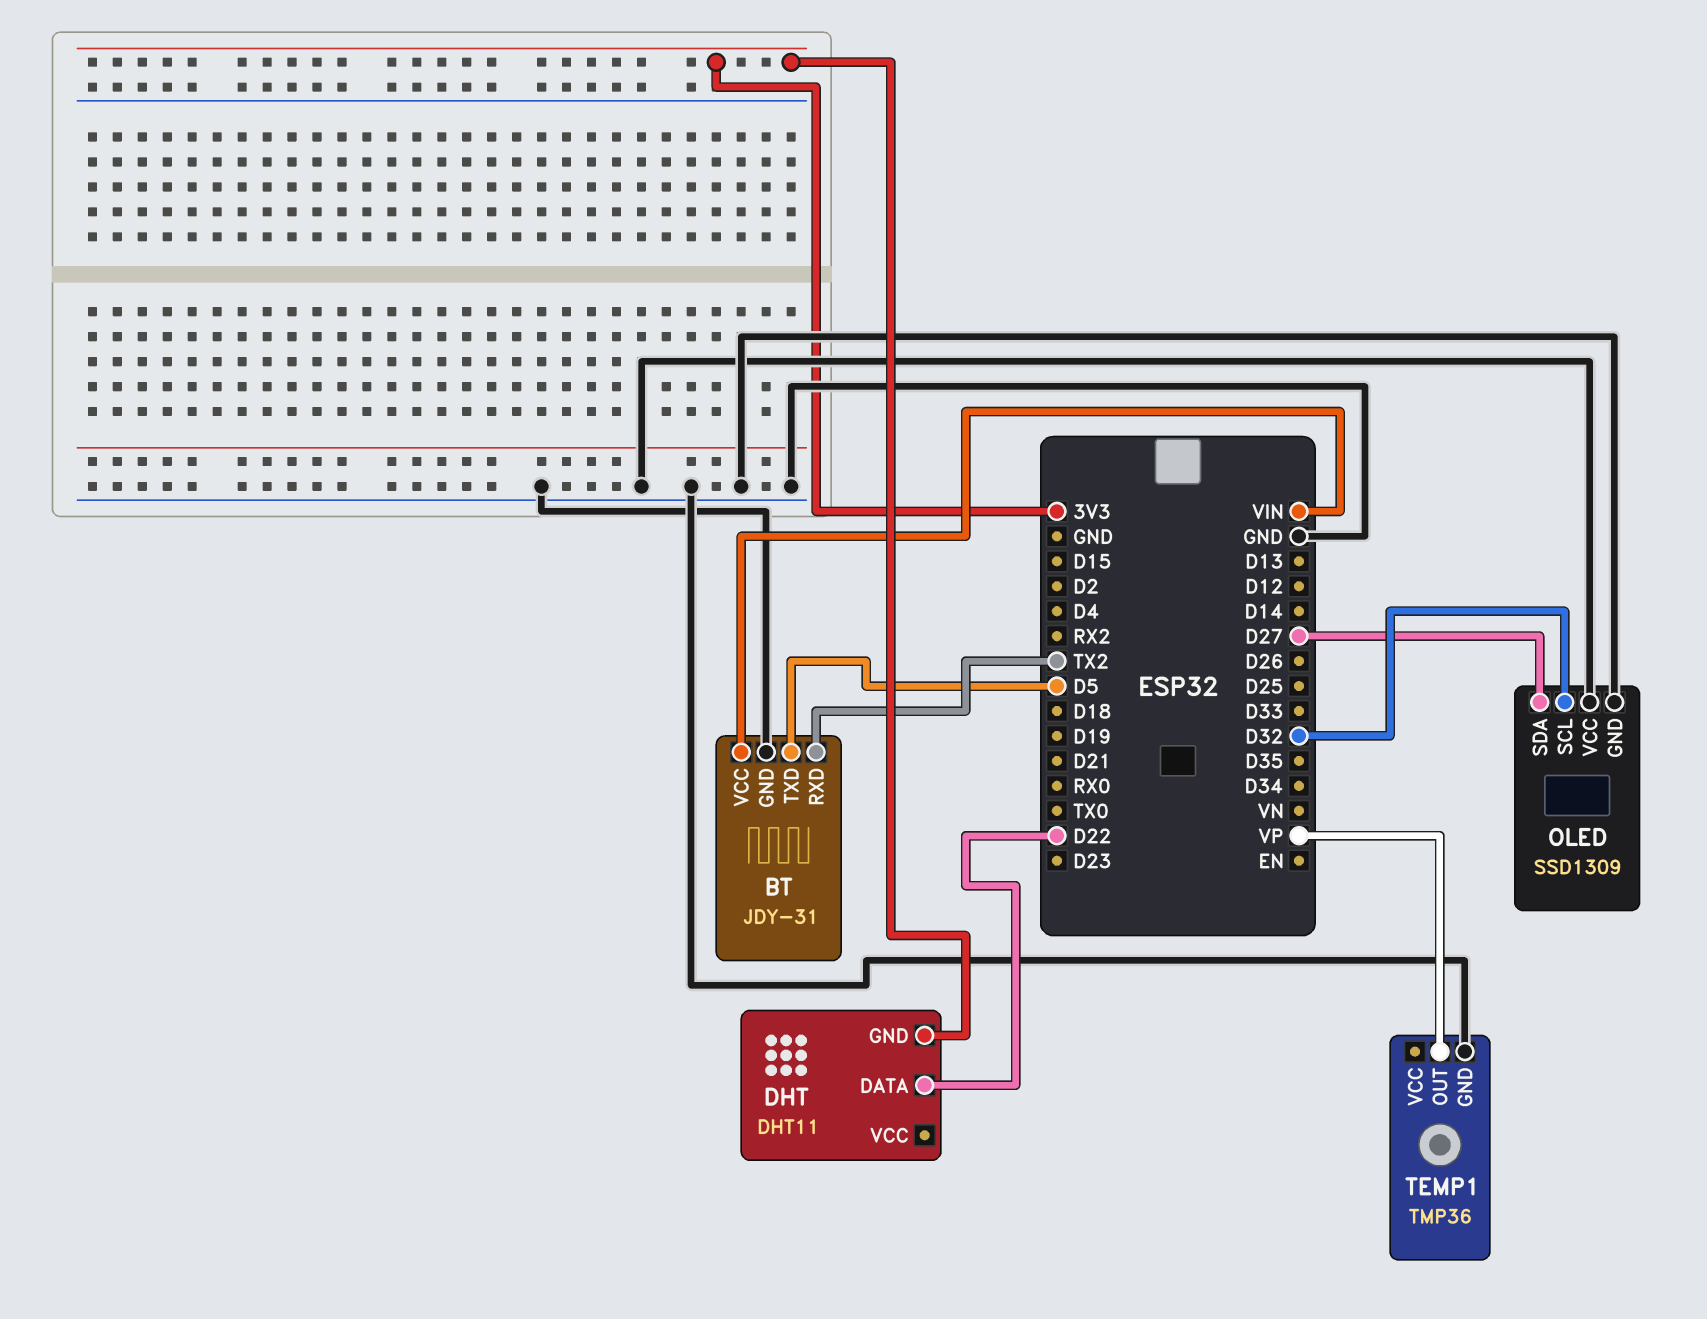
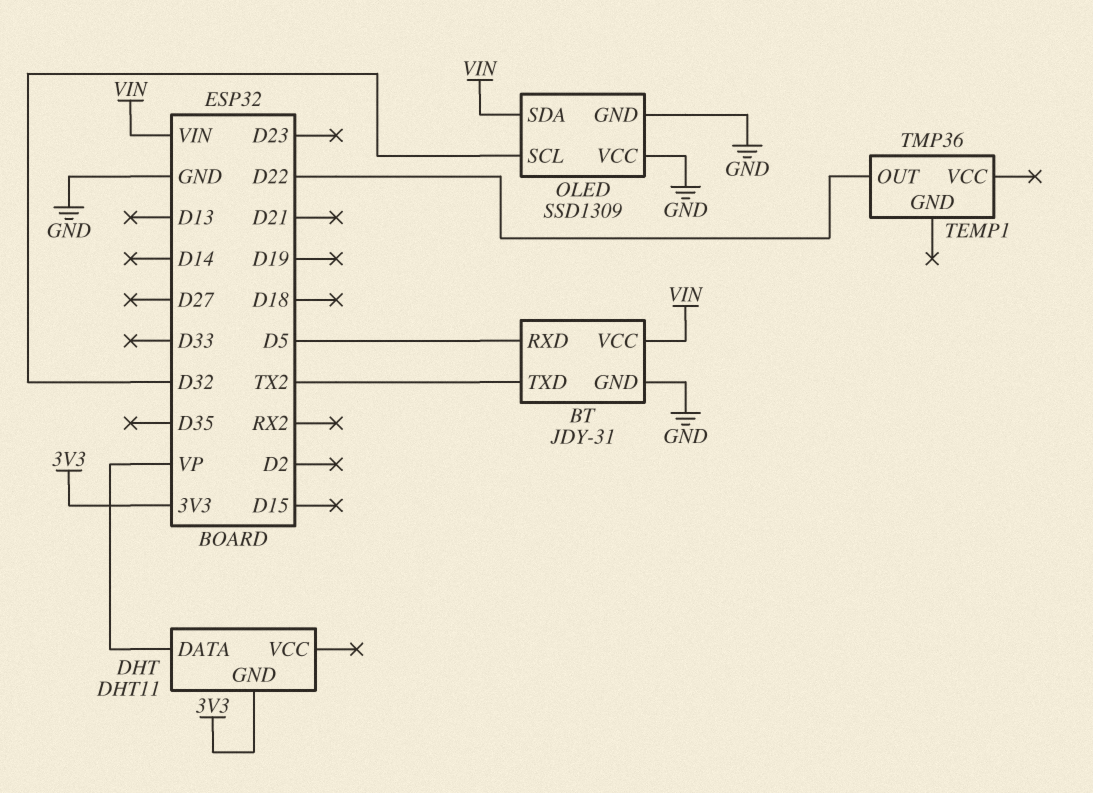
BT pin RXD: TX2 -> D5
BT pin TXD: D5 -> TX2
DHT pin DATA: D22 -> VP
OLED pin SDA: D27 -> VIN
TEMP1 pin GND: GND -> none
TEMP1 pin OUT: VP -> D22

